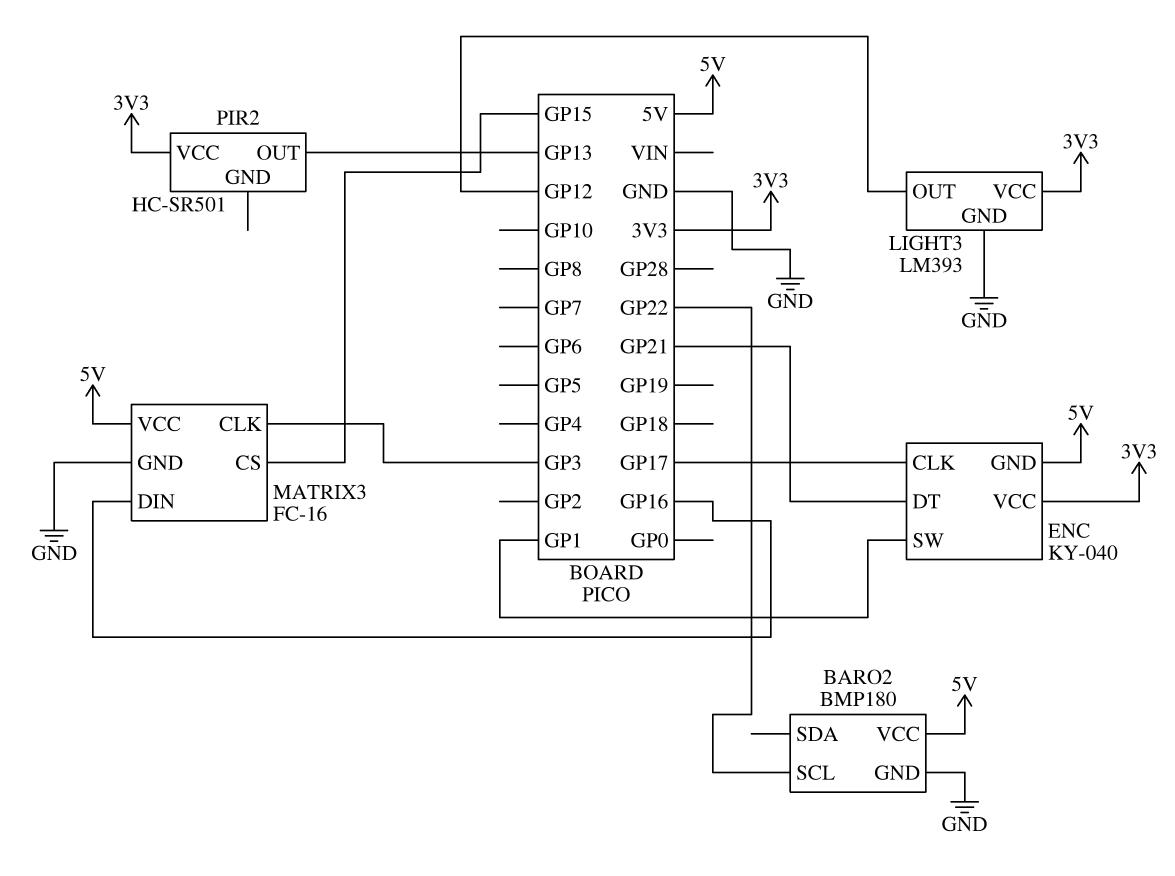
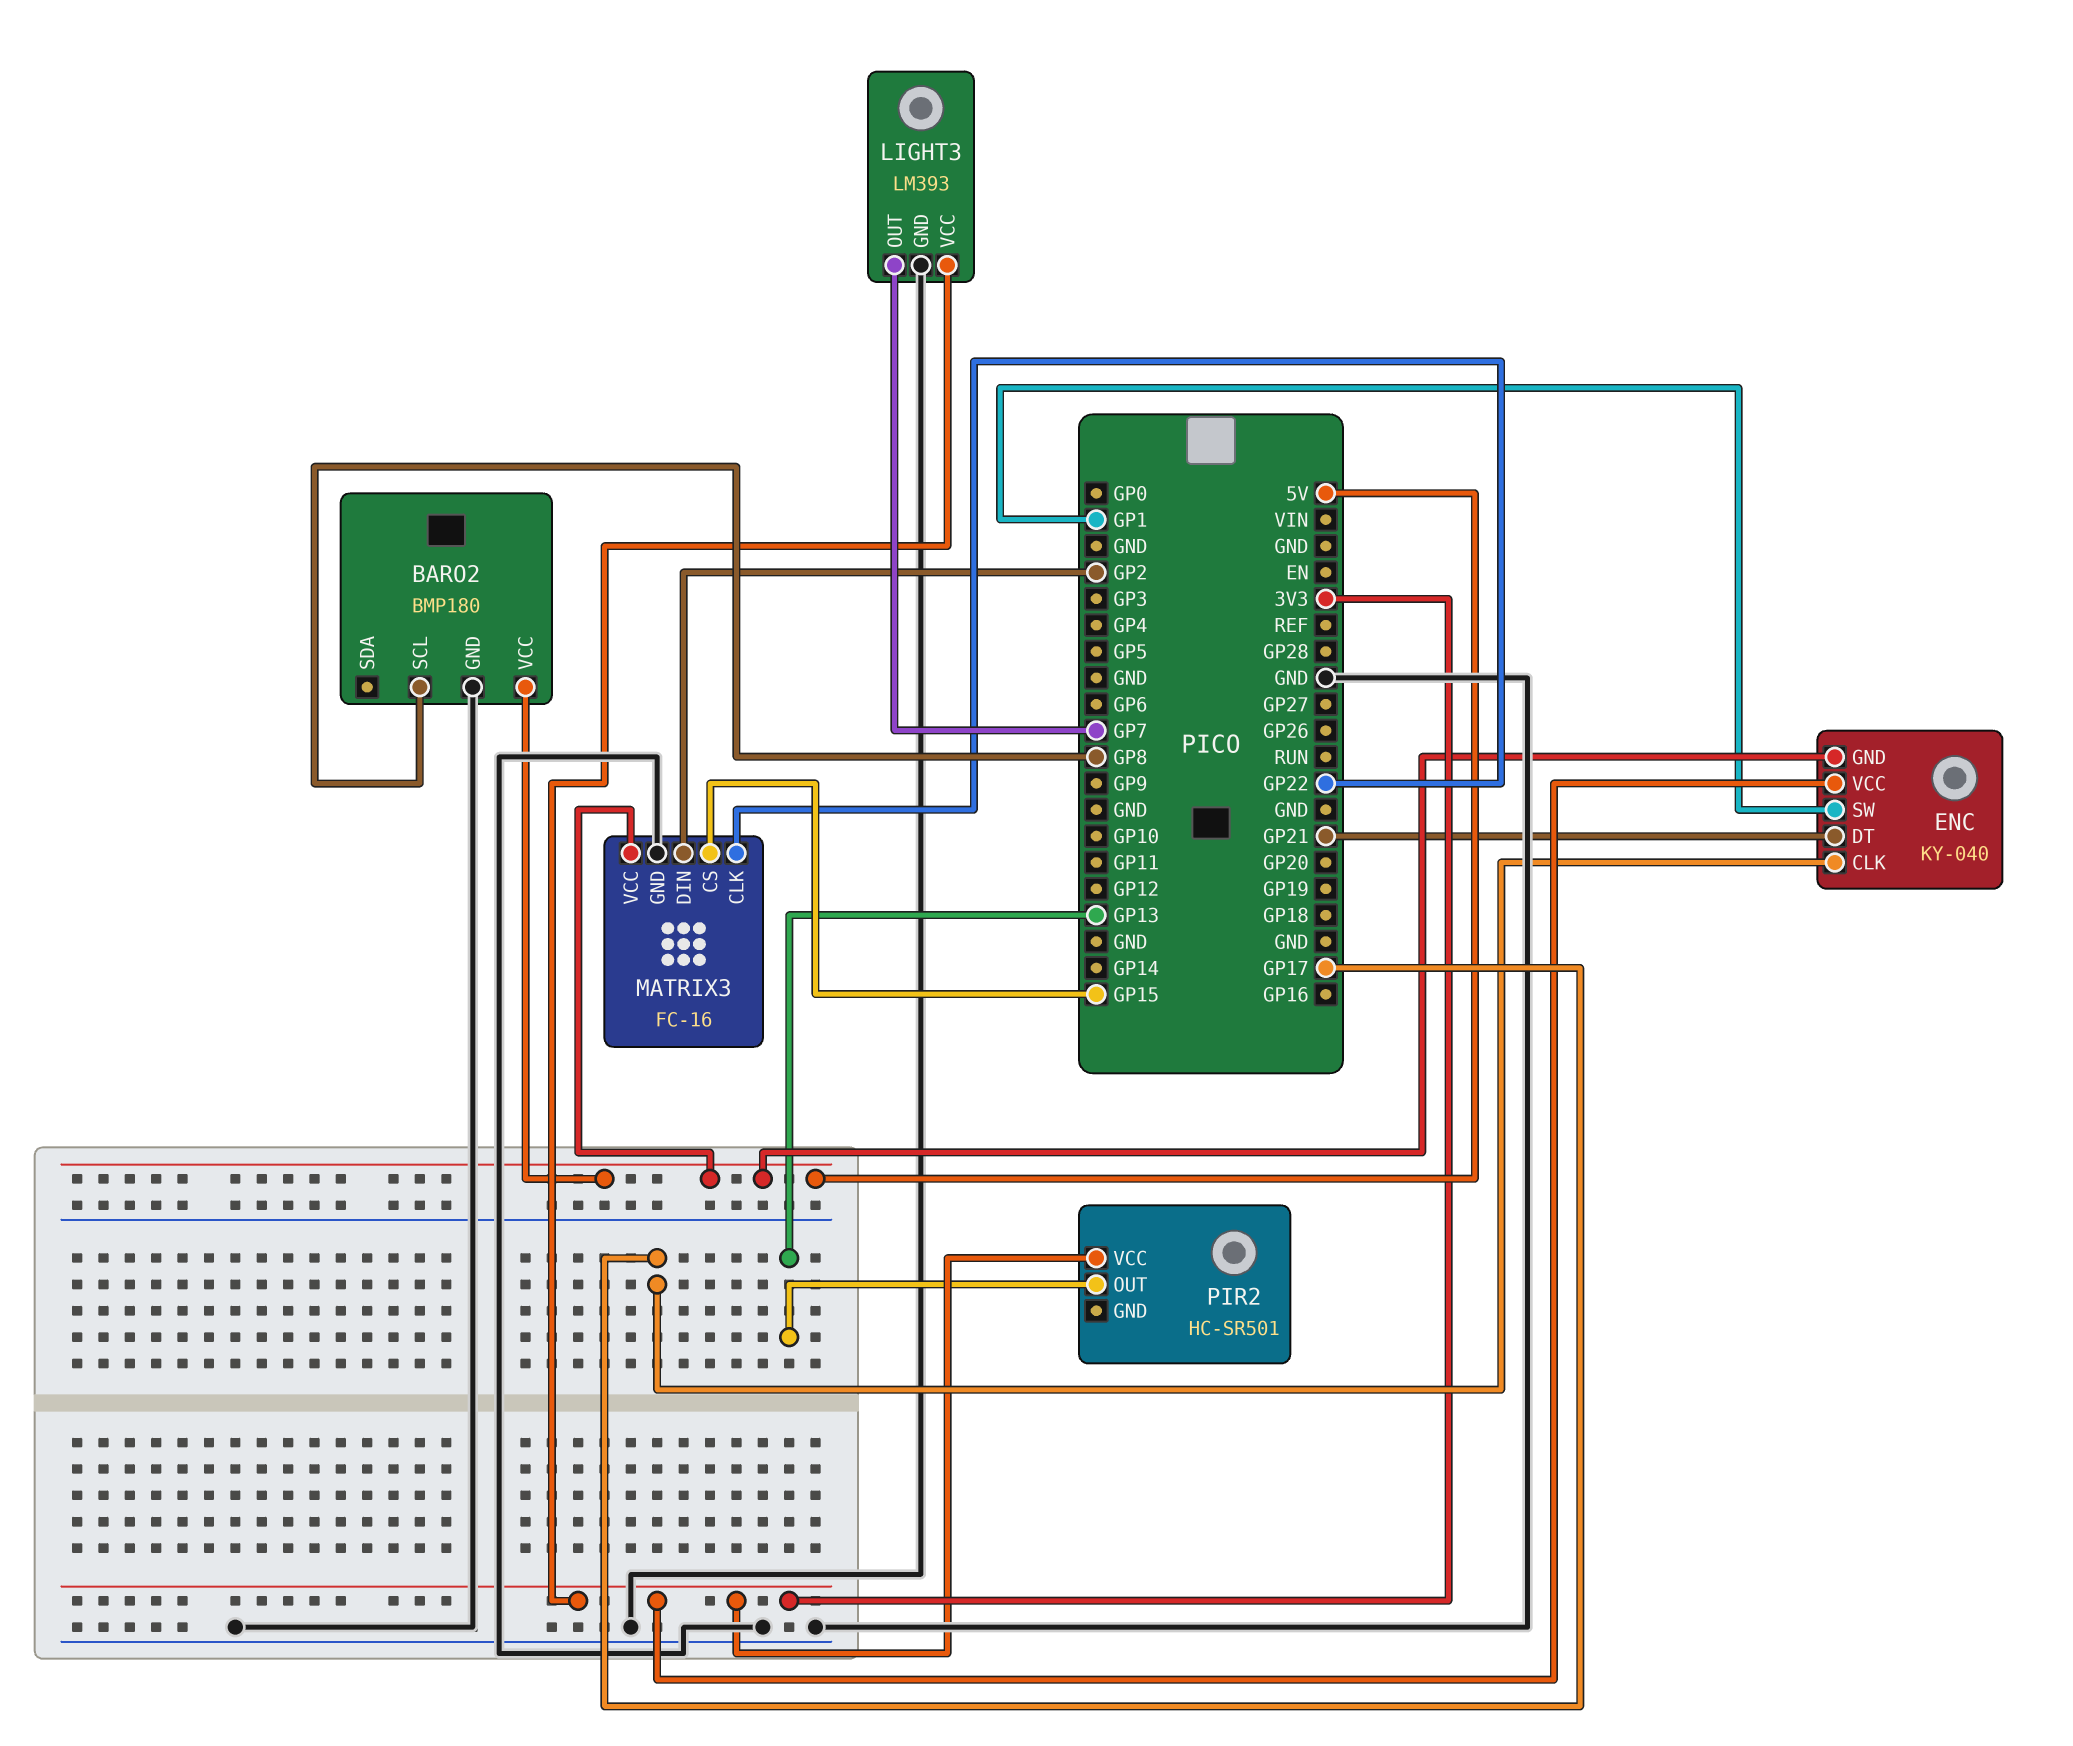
BARO2 pin SCL: GP22 -> GP8
LIGHT3 pin OUT: GP12 -> GP7
MATRIX3 pin CLK: GP3 -> GP22
MATRIX3 pin DIN: GP16 -> GP2

